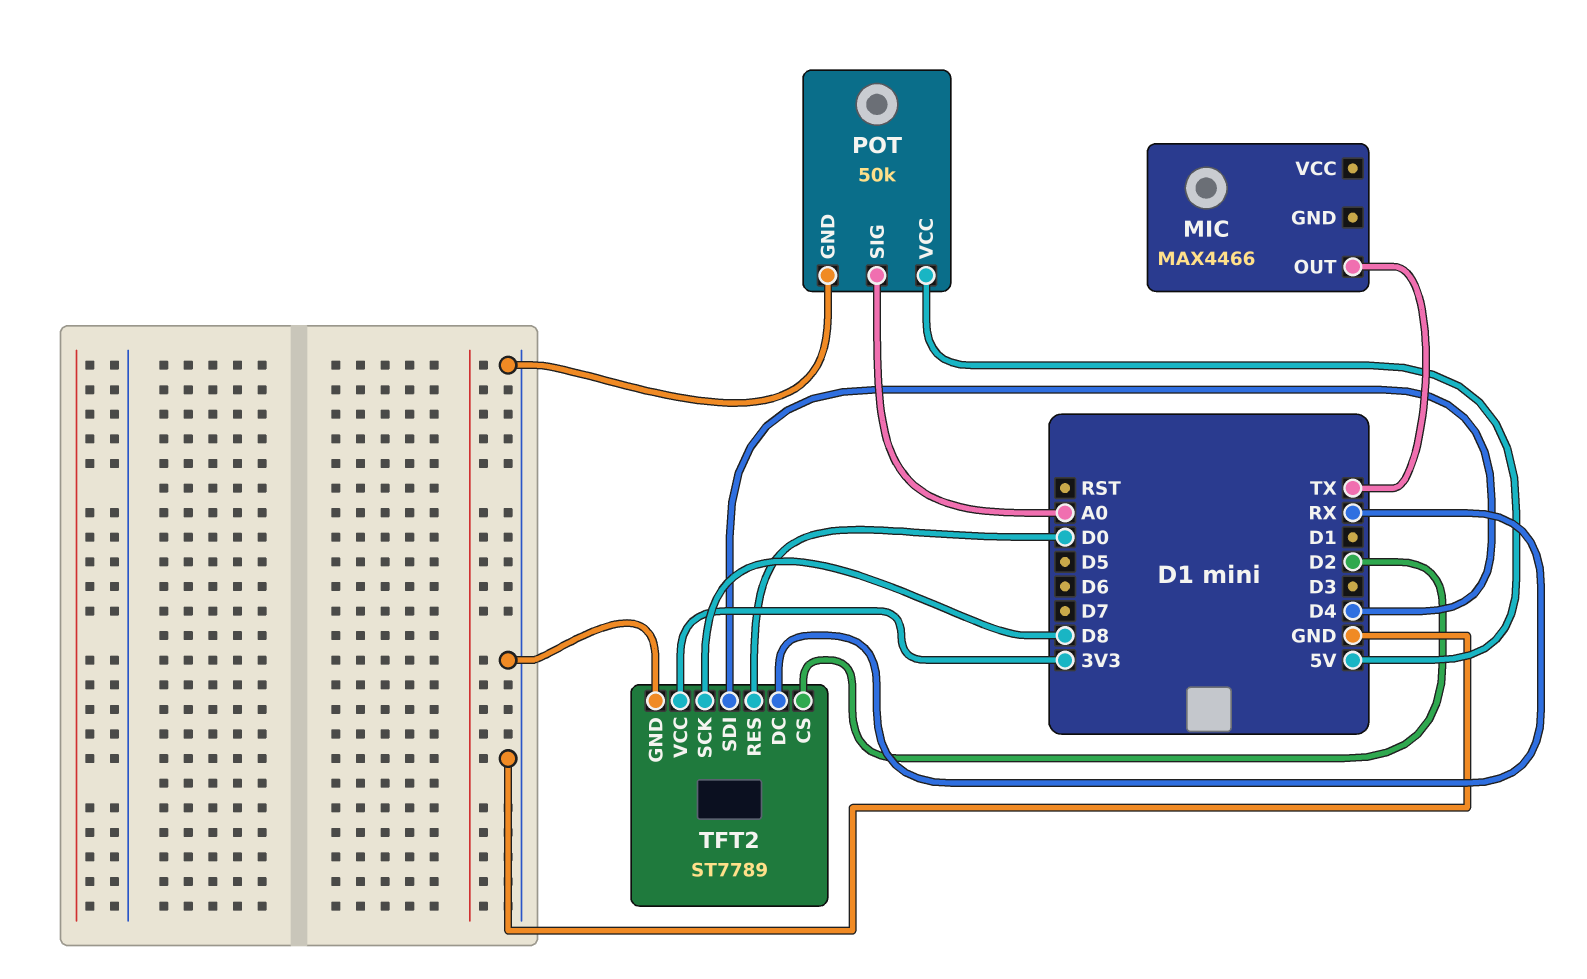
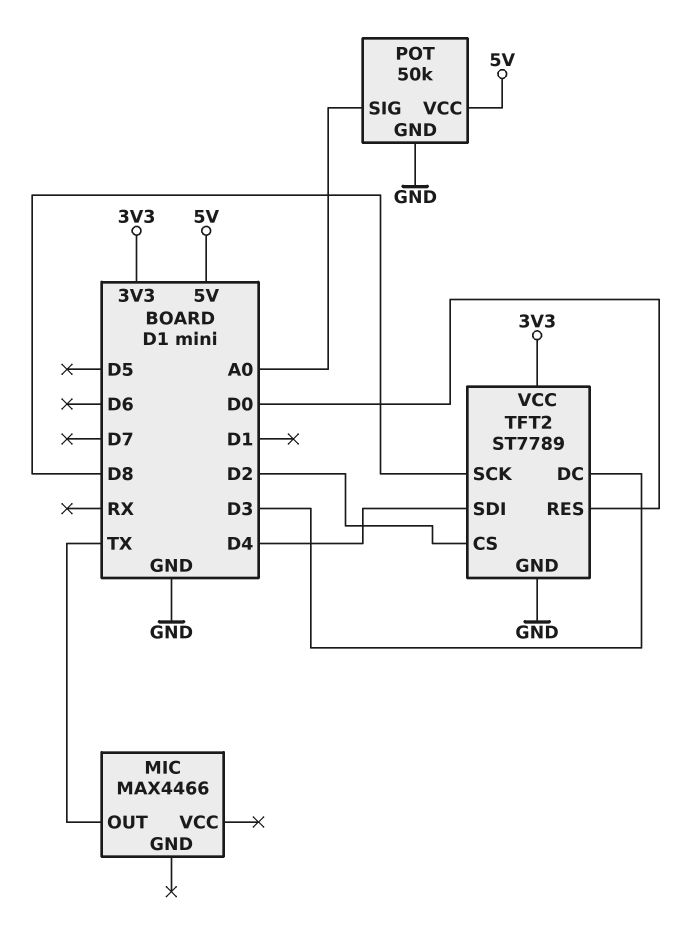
TFT2 pin DC: RX -> D3

